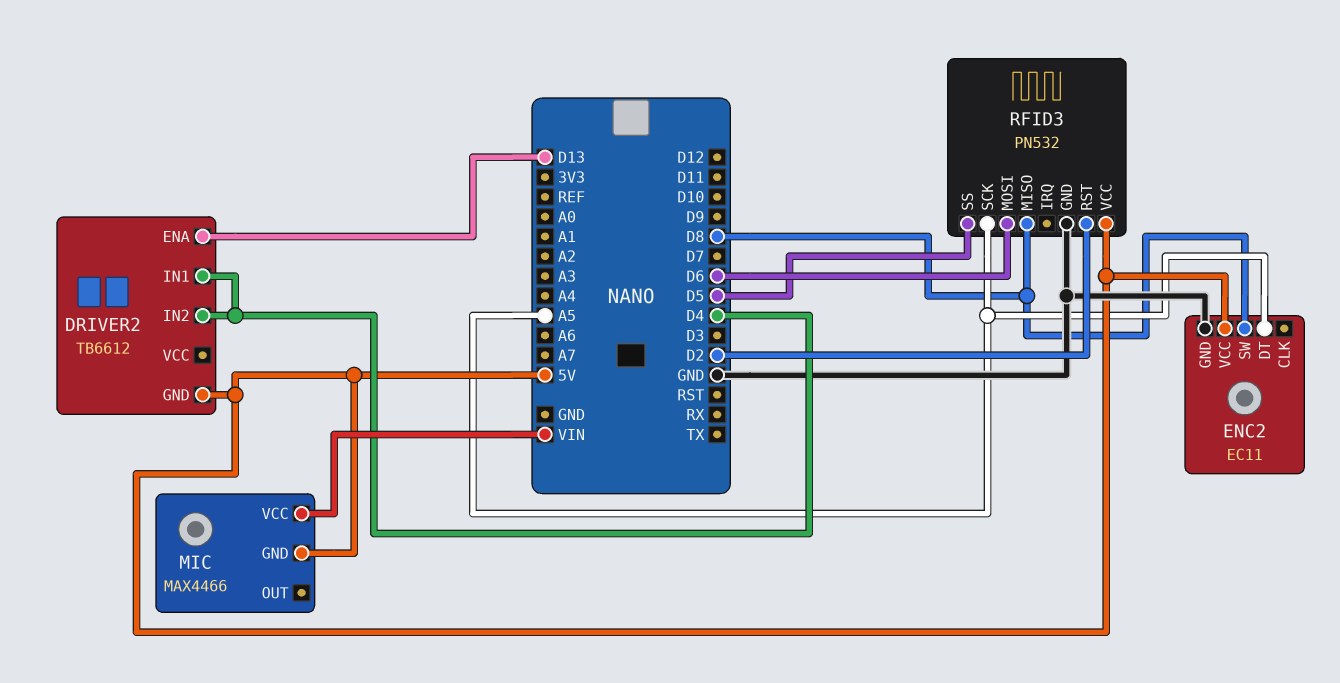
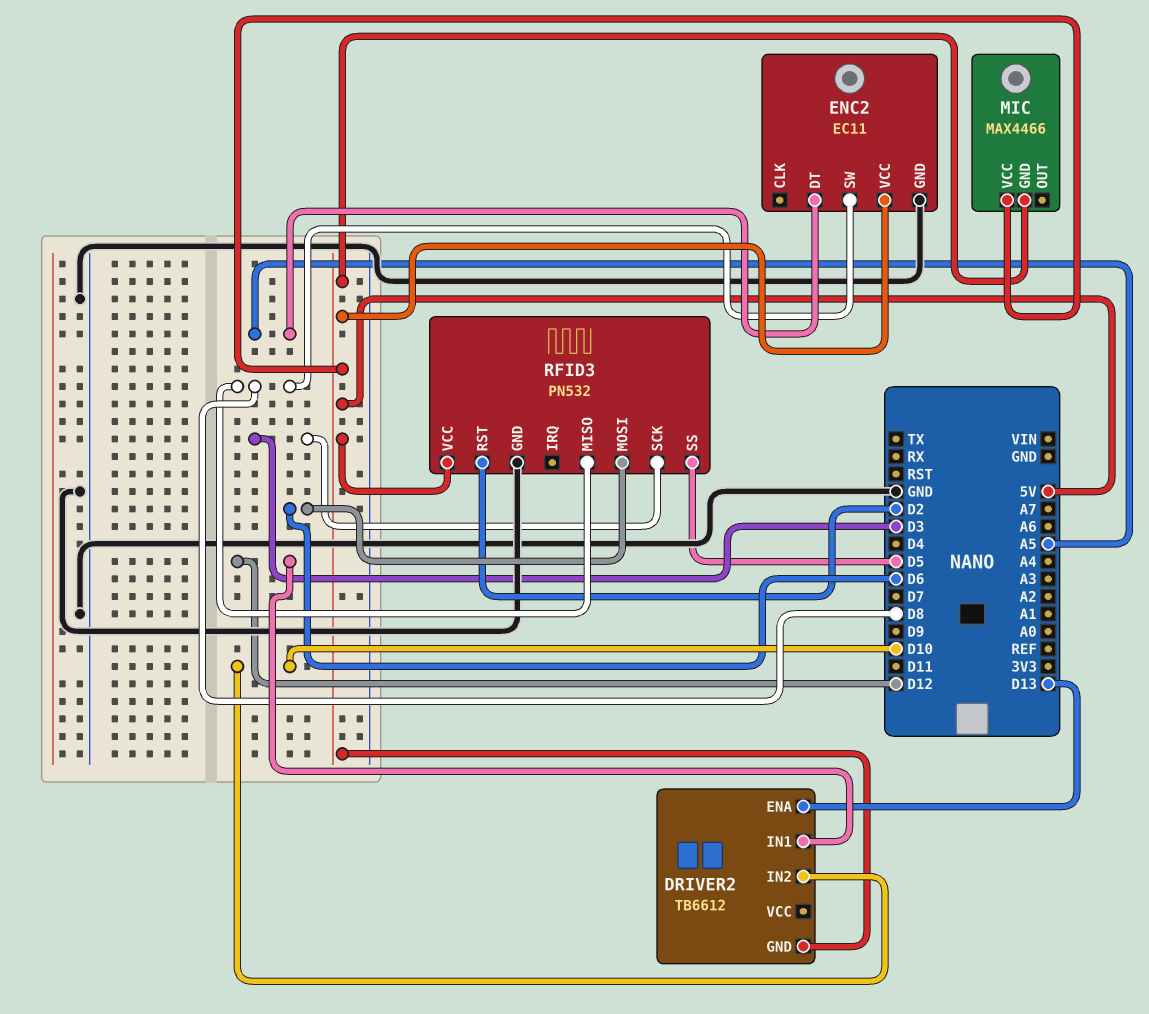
DRIVER2 pin IN1: D4 -> D12
DRIVER2 pin IN2: D4 -> D10
MIC pin VCC: VIN -> 5V
RFID3 pin SCK: A5 -> D3

